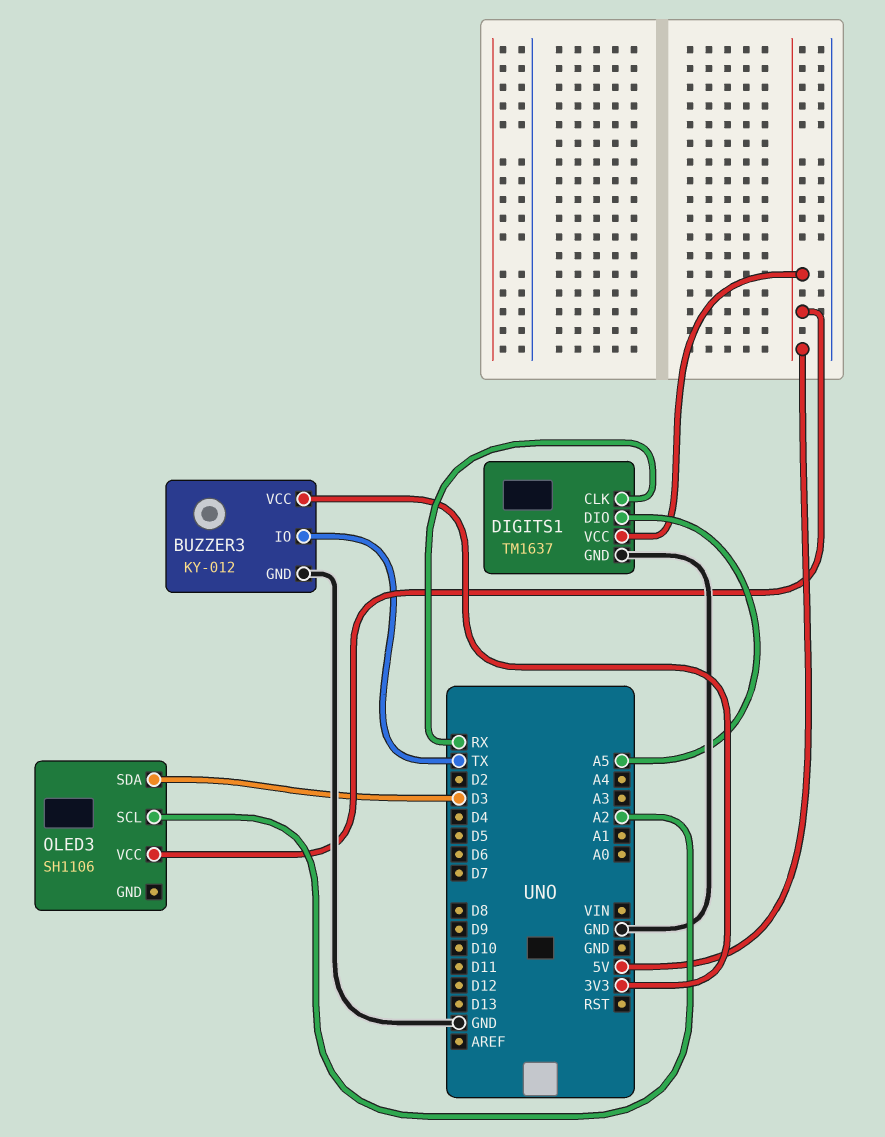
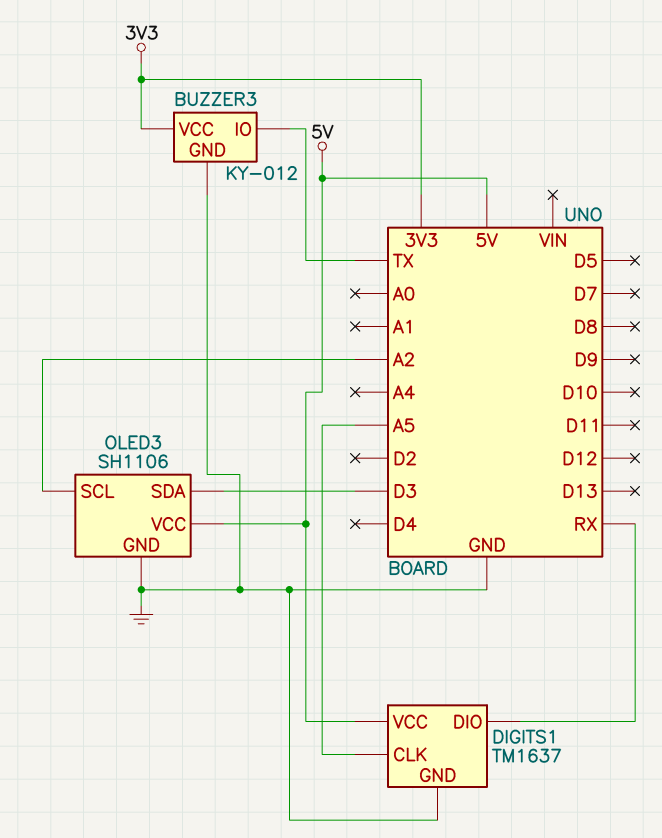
DIGITS1 pin CLK: RX -> A5
DIGITS1 pin DIO: A5 -> RX
OLED3 pin GND: none -> GND

